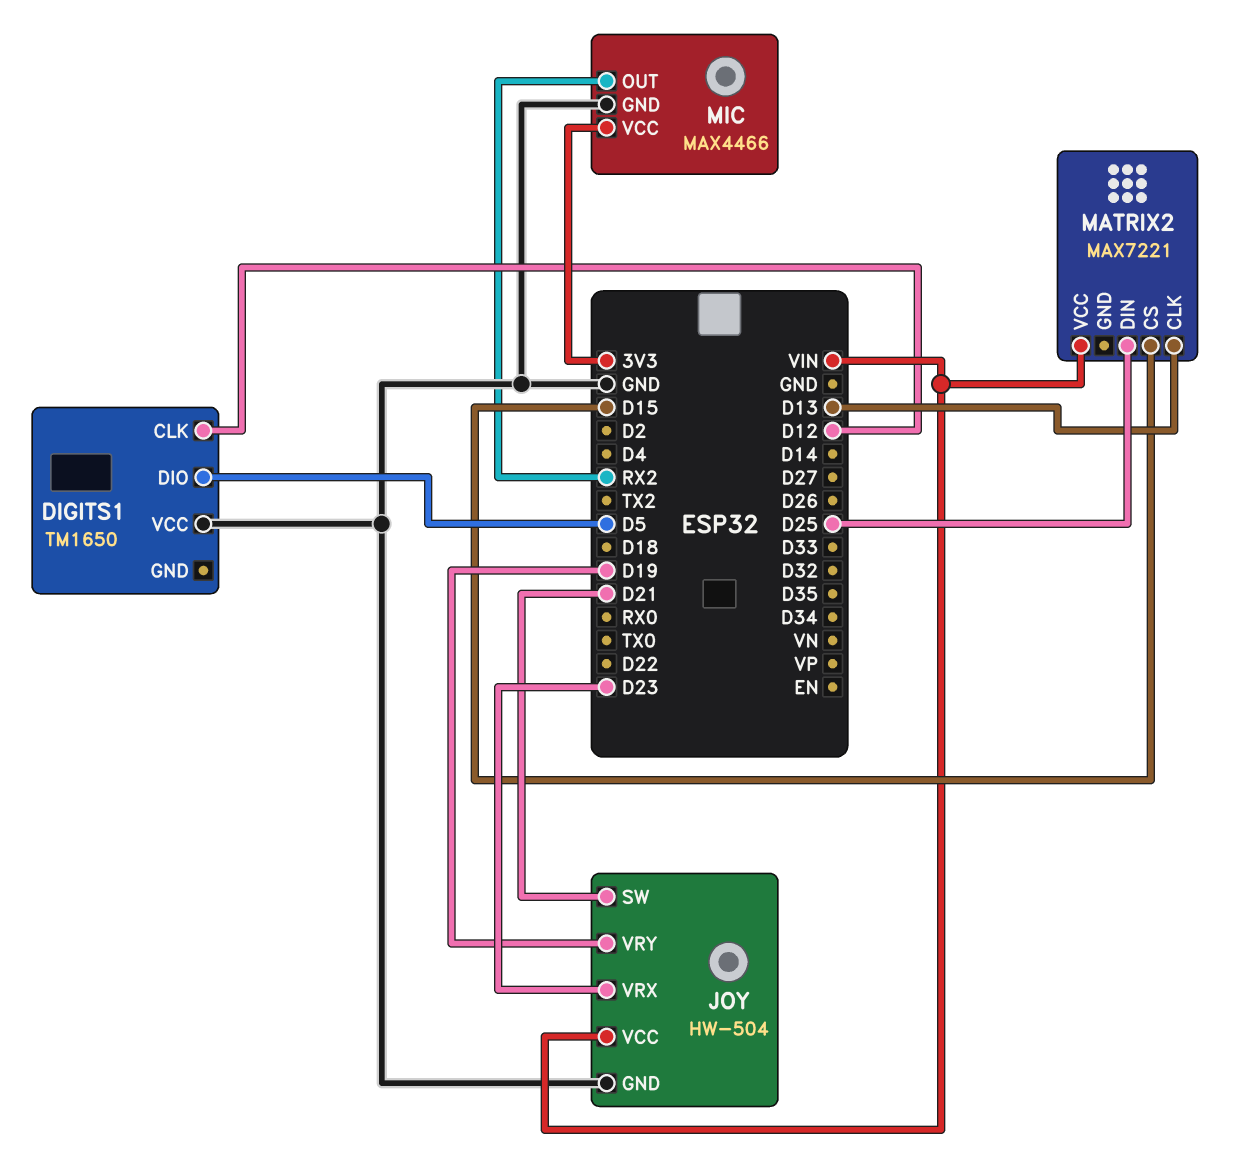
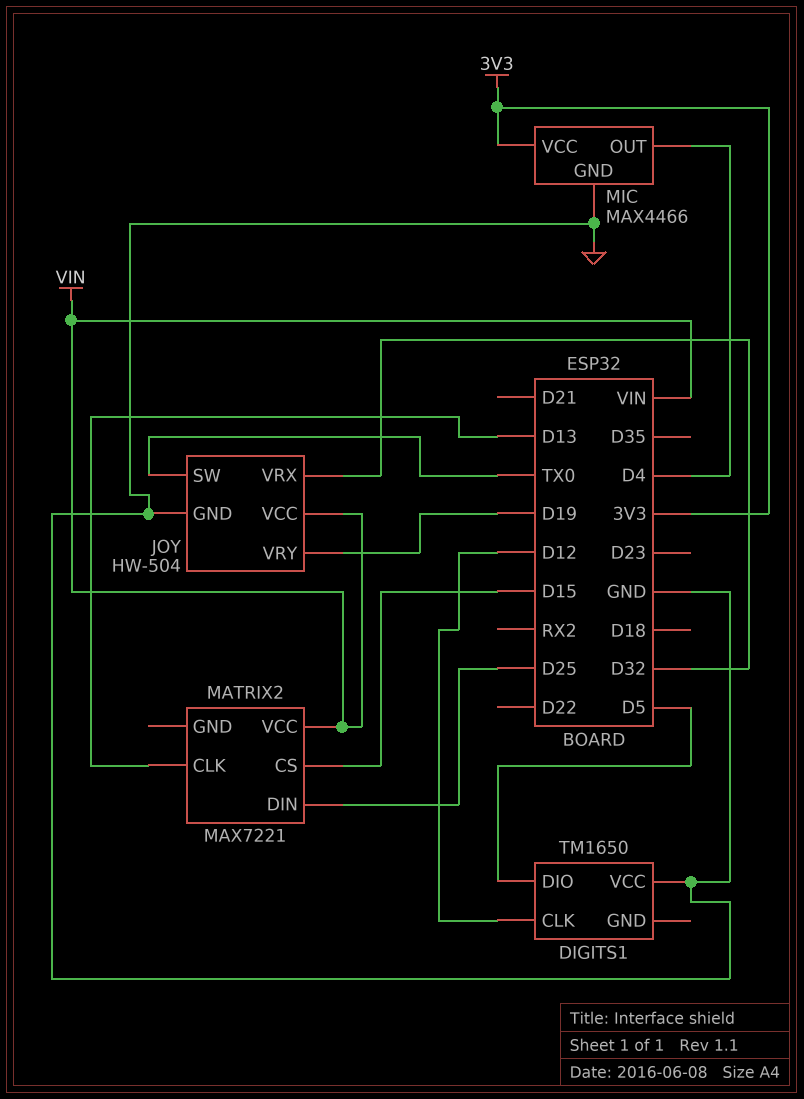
JOY pin SW: D21 -> TX0
JOY pin VRX: D23 -> D32
MIC pin OUT: RX2 -> D4

